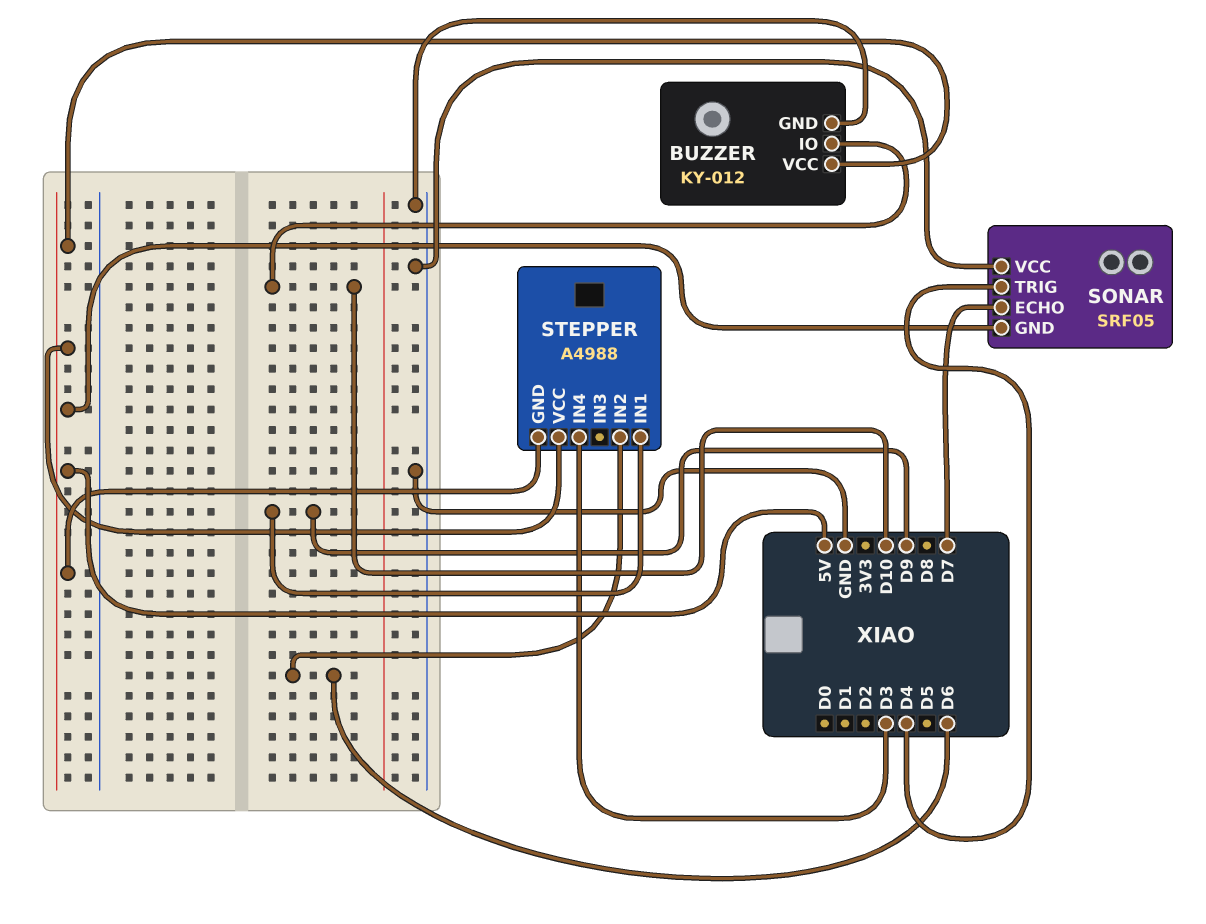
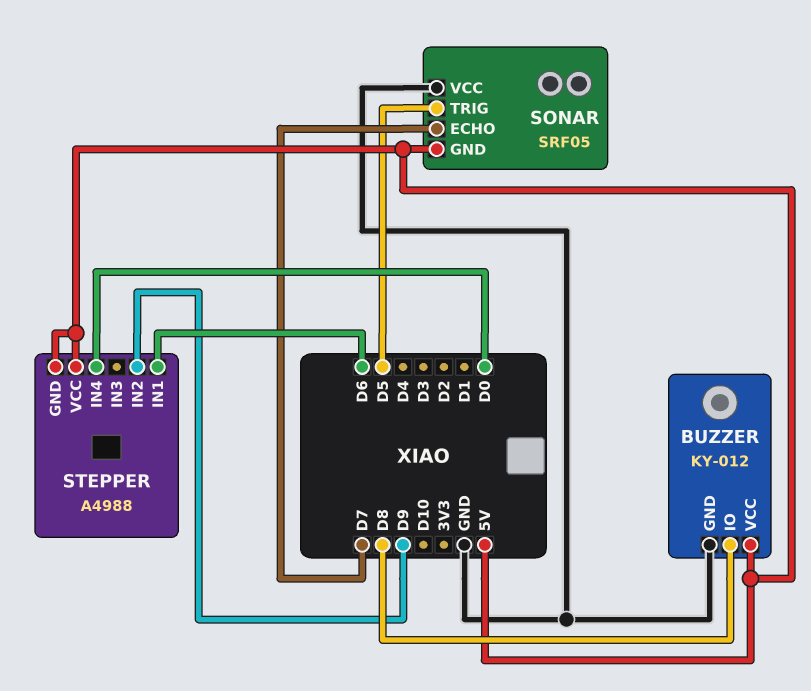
BUZZER pin IO: D10 -> D8
SONAR pin TRIG: D4 -> D5
STEPPER pin IN1: D9 -> D6
STEPPER pin IN2: D6 -> D9
STEPPER pin IN4: D3 -> D0

